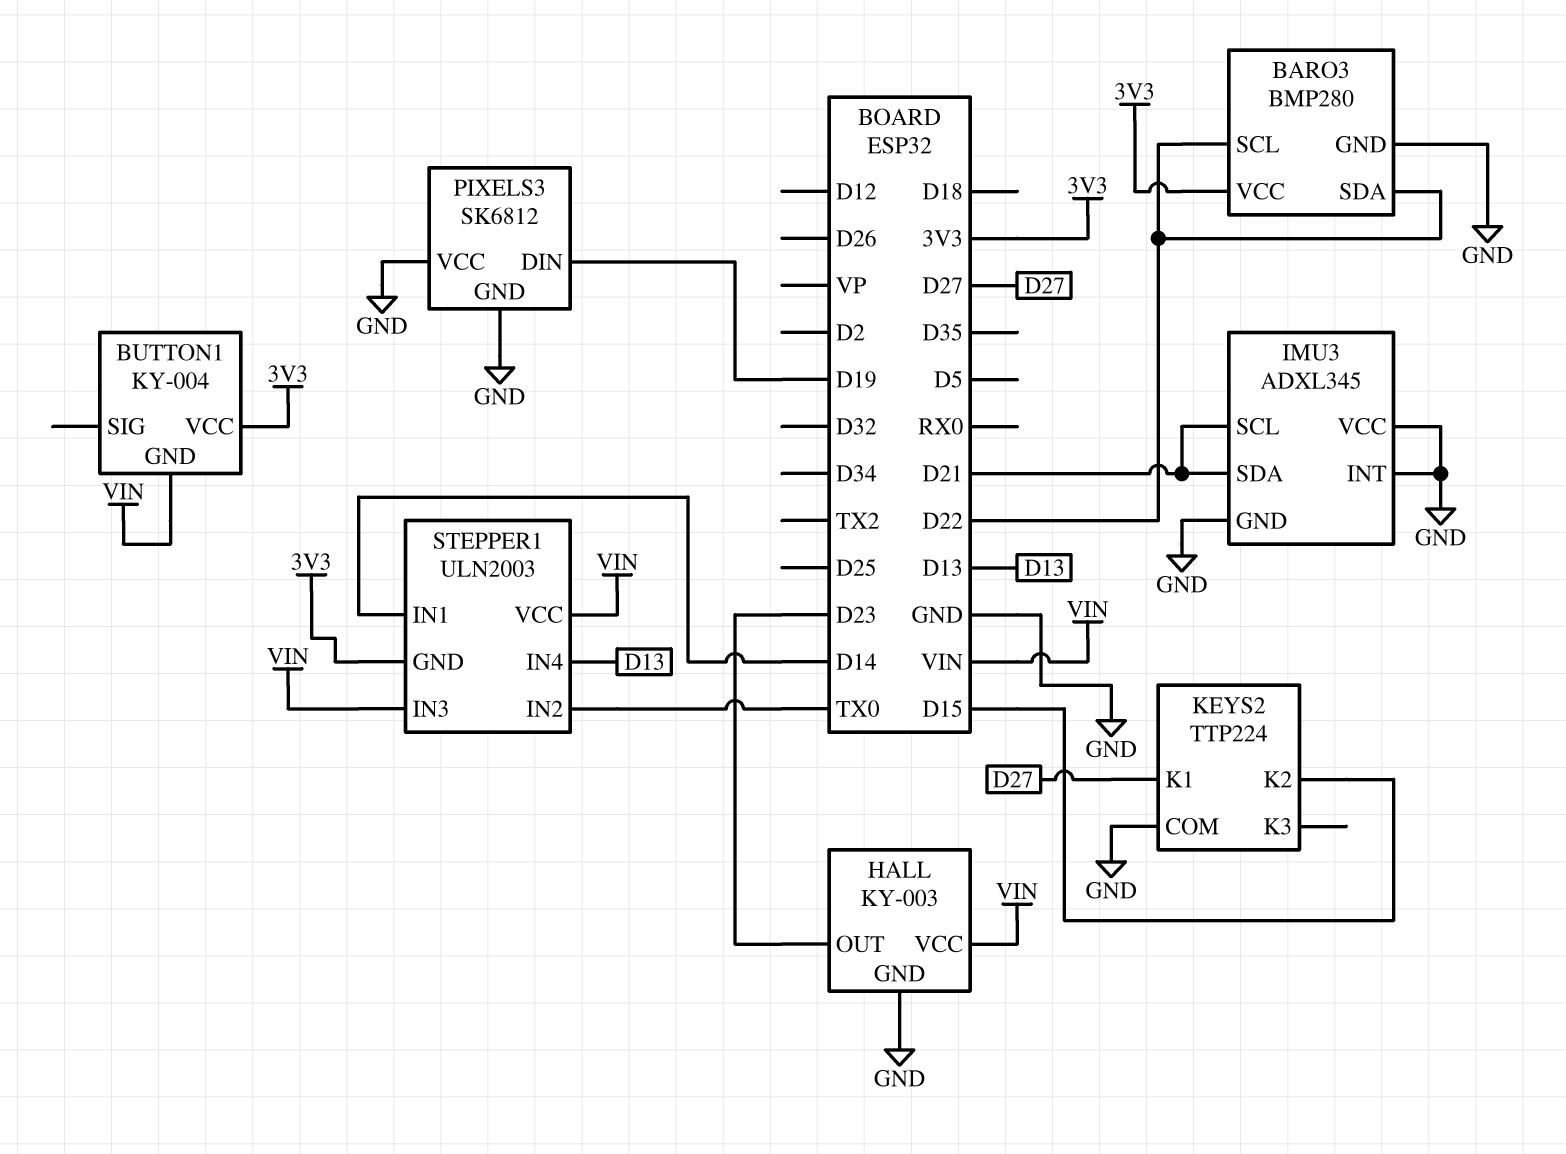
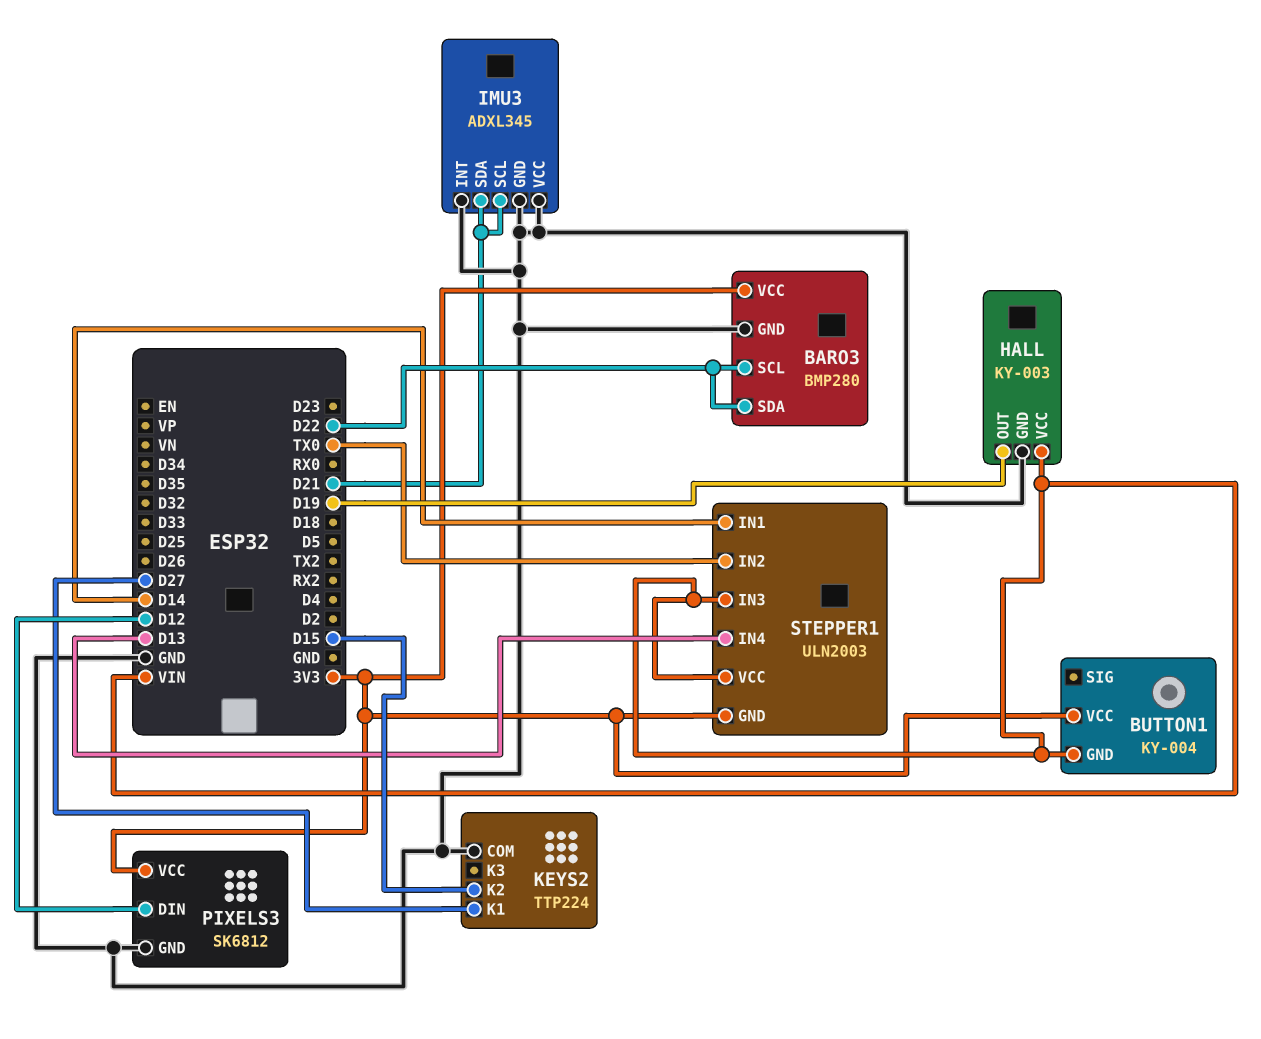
HALL pin OUT: D23 -> D19
PIXELS3 pin DIN: D19 -> D12
PIXELS3 pin VCC: GND -> 3V3

